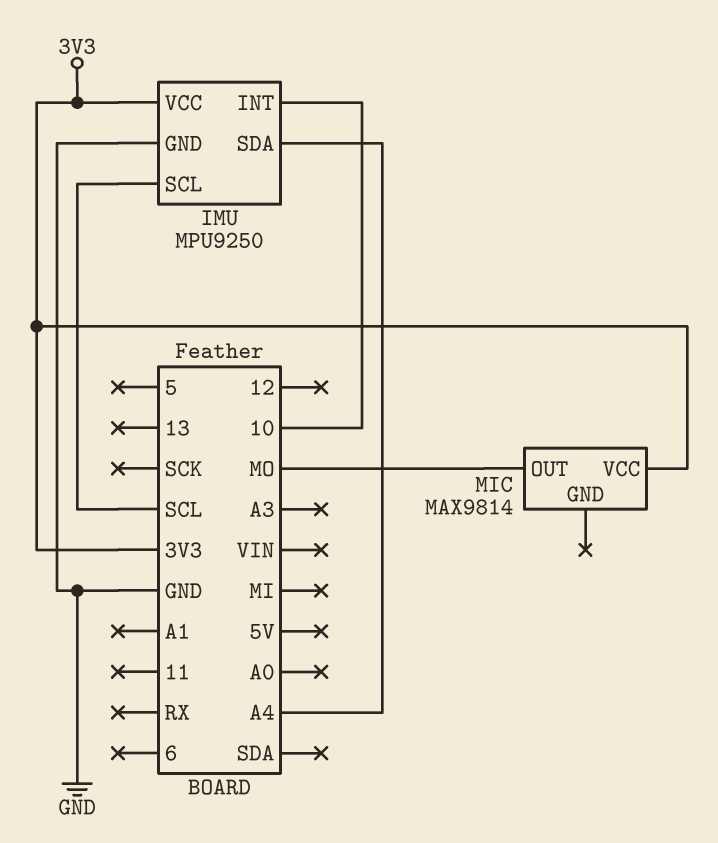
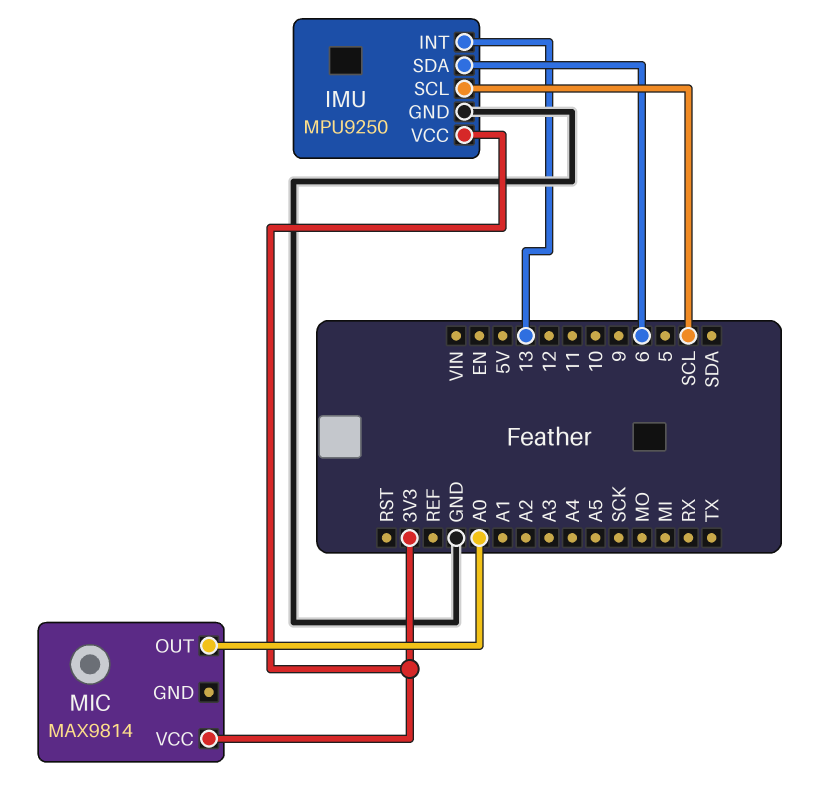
IMU pin INT: 10 -> 13
IMU pin SDA: A4 -> 6
MIC pin OUT: MO -> A0

